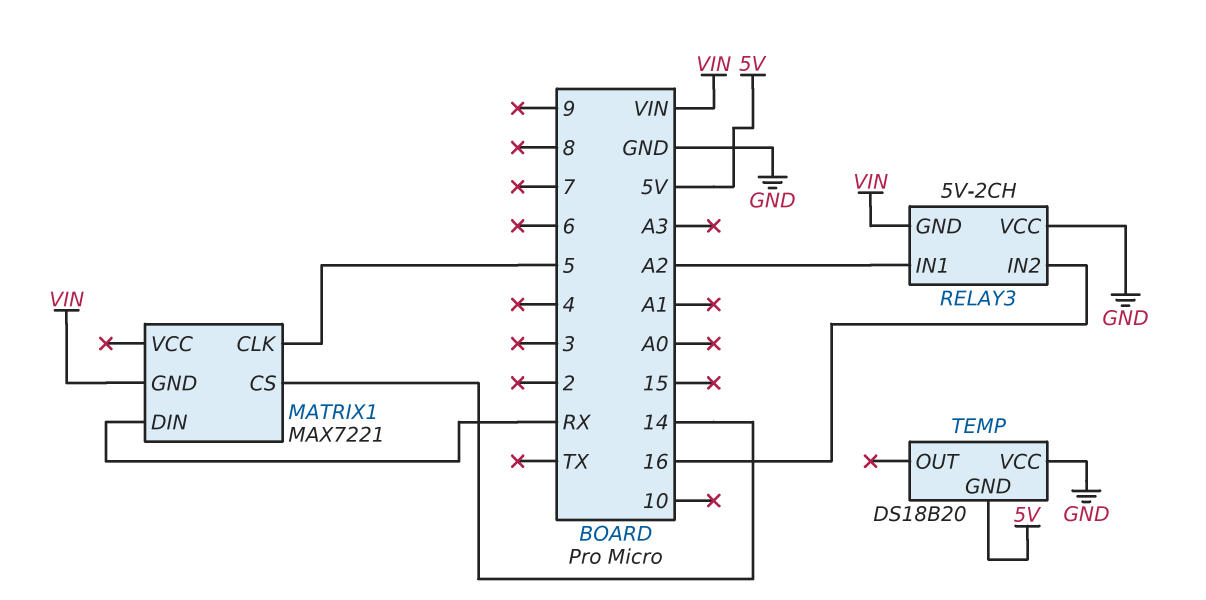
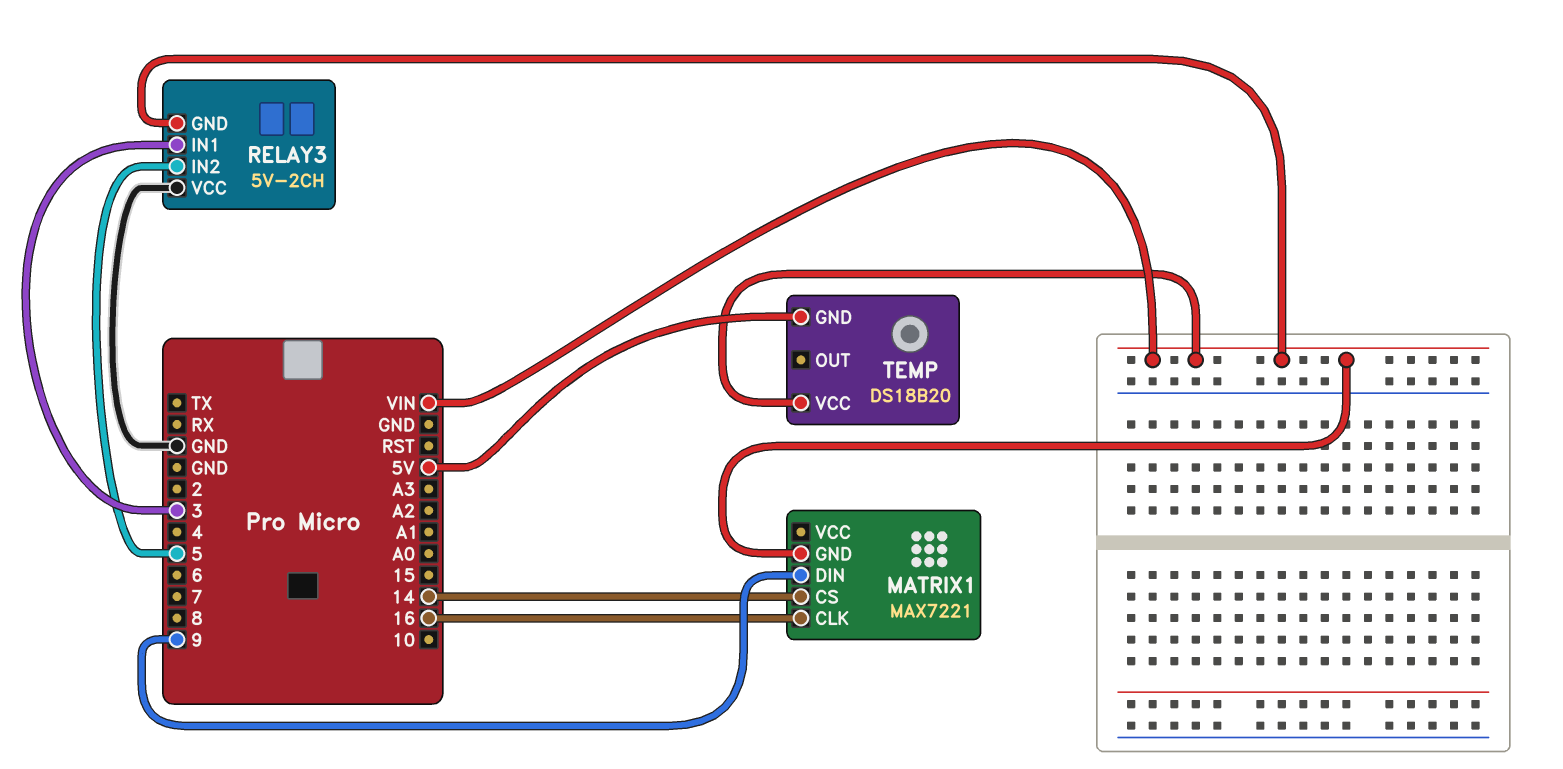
MATRIX1 pin CLK: 5 -> 16
MATRIX1 pin DIN: RX -> 9
RELAY3 pin IN1: A2 -> 3
RELAY3 pin IN2: 16 -> 5
TEMP pin VCC: GND -> VIN

